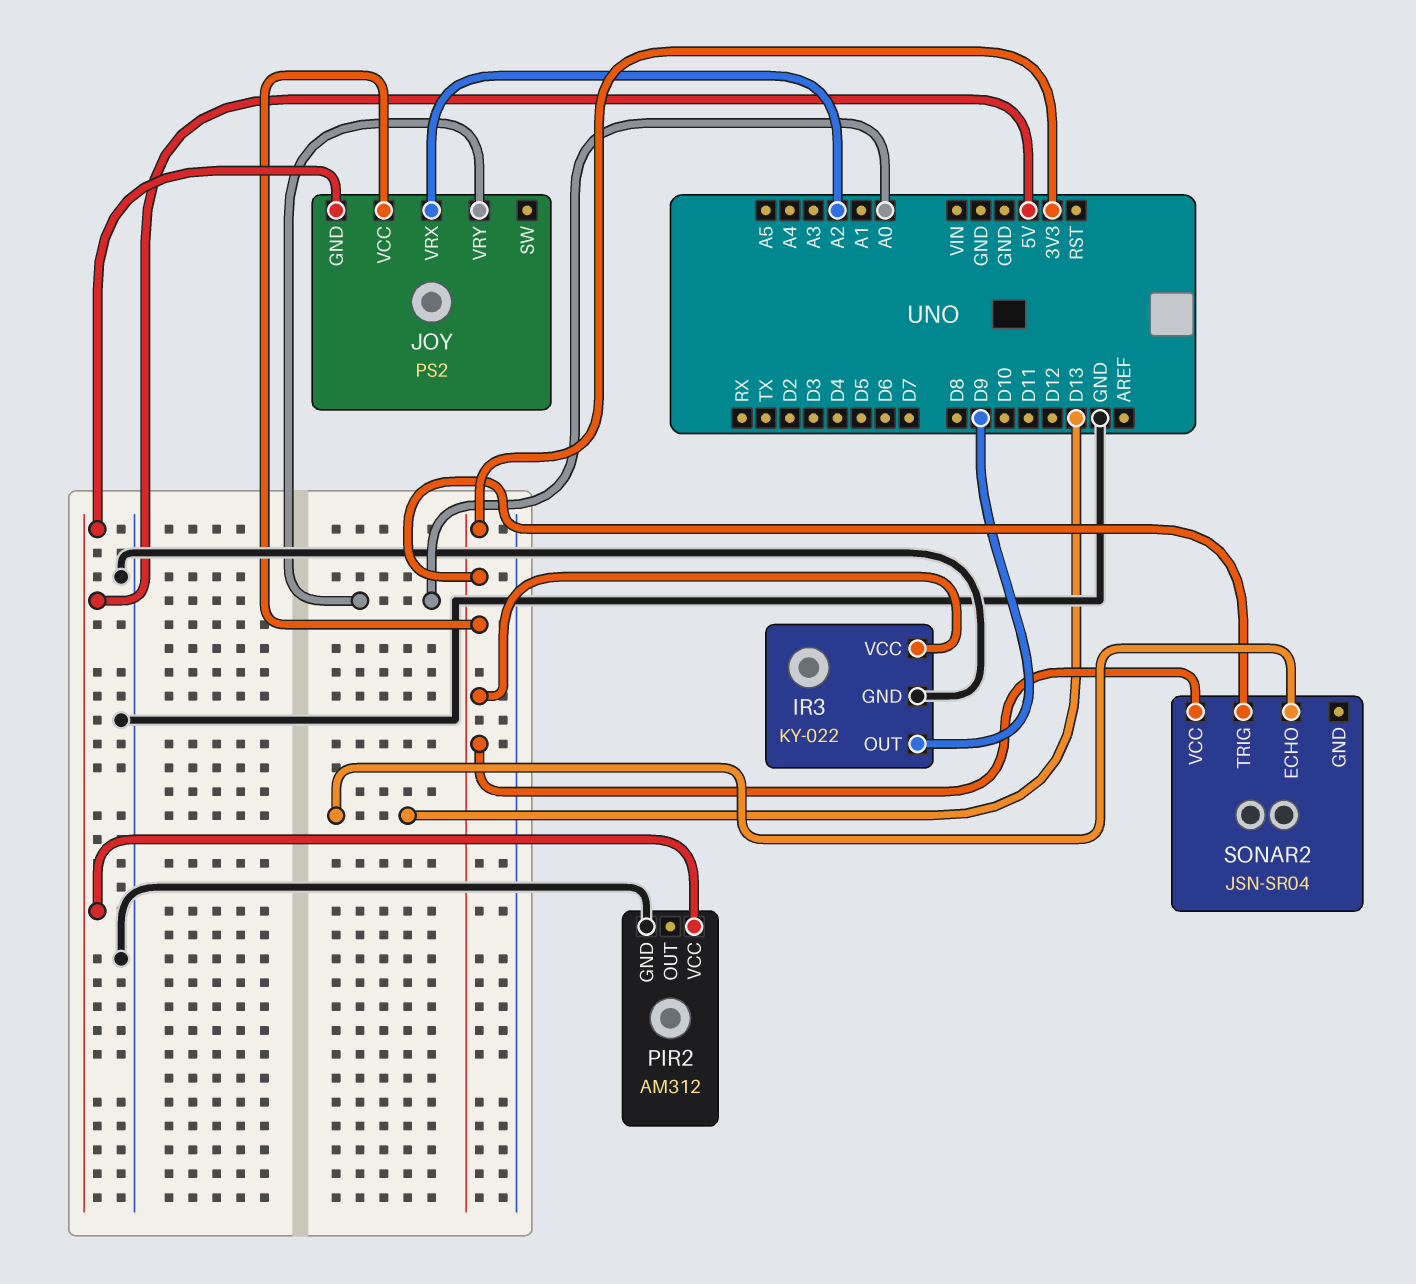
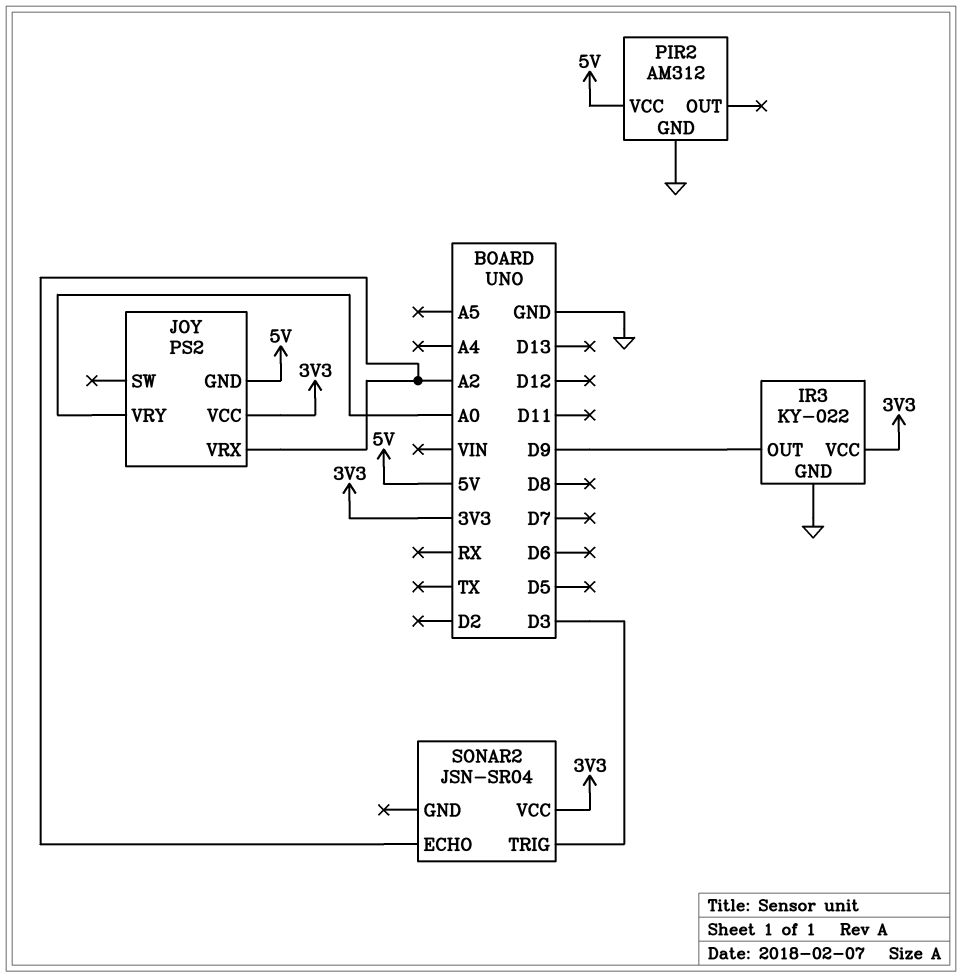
SONAR2 pin ECHO: D13 -> A2
SONAR2 pin TRIG: 3V3 -> D3

